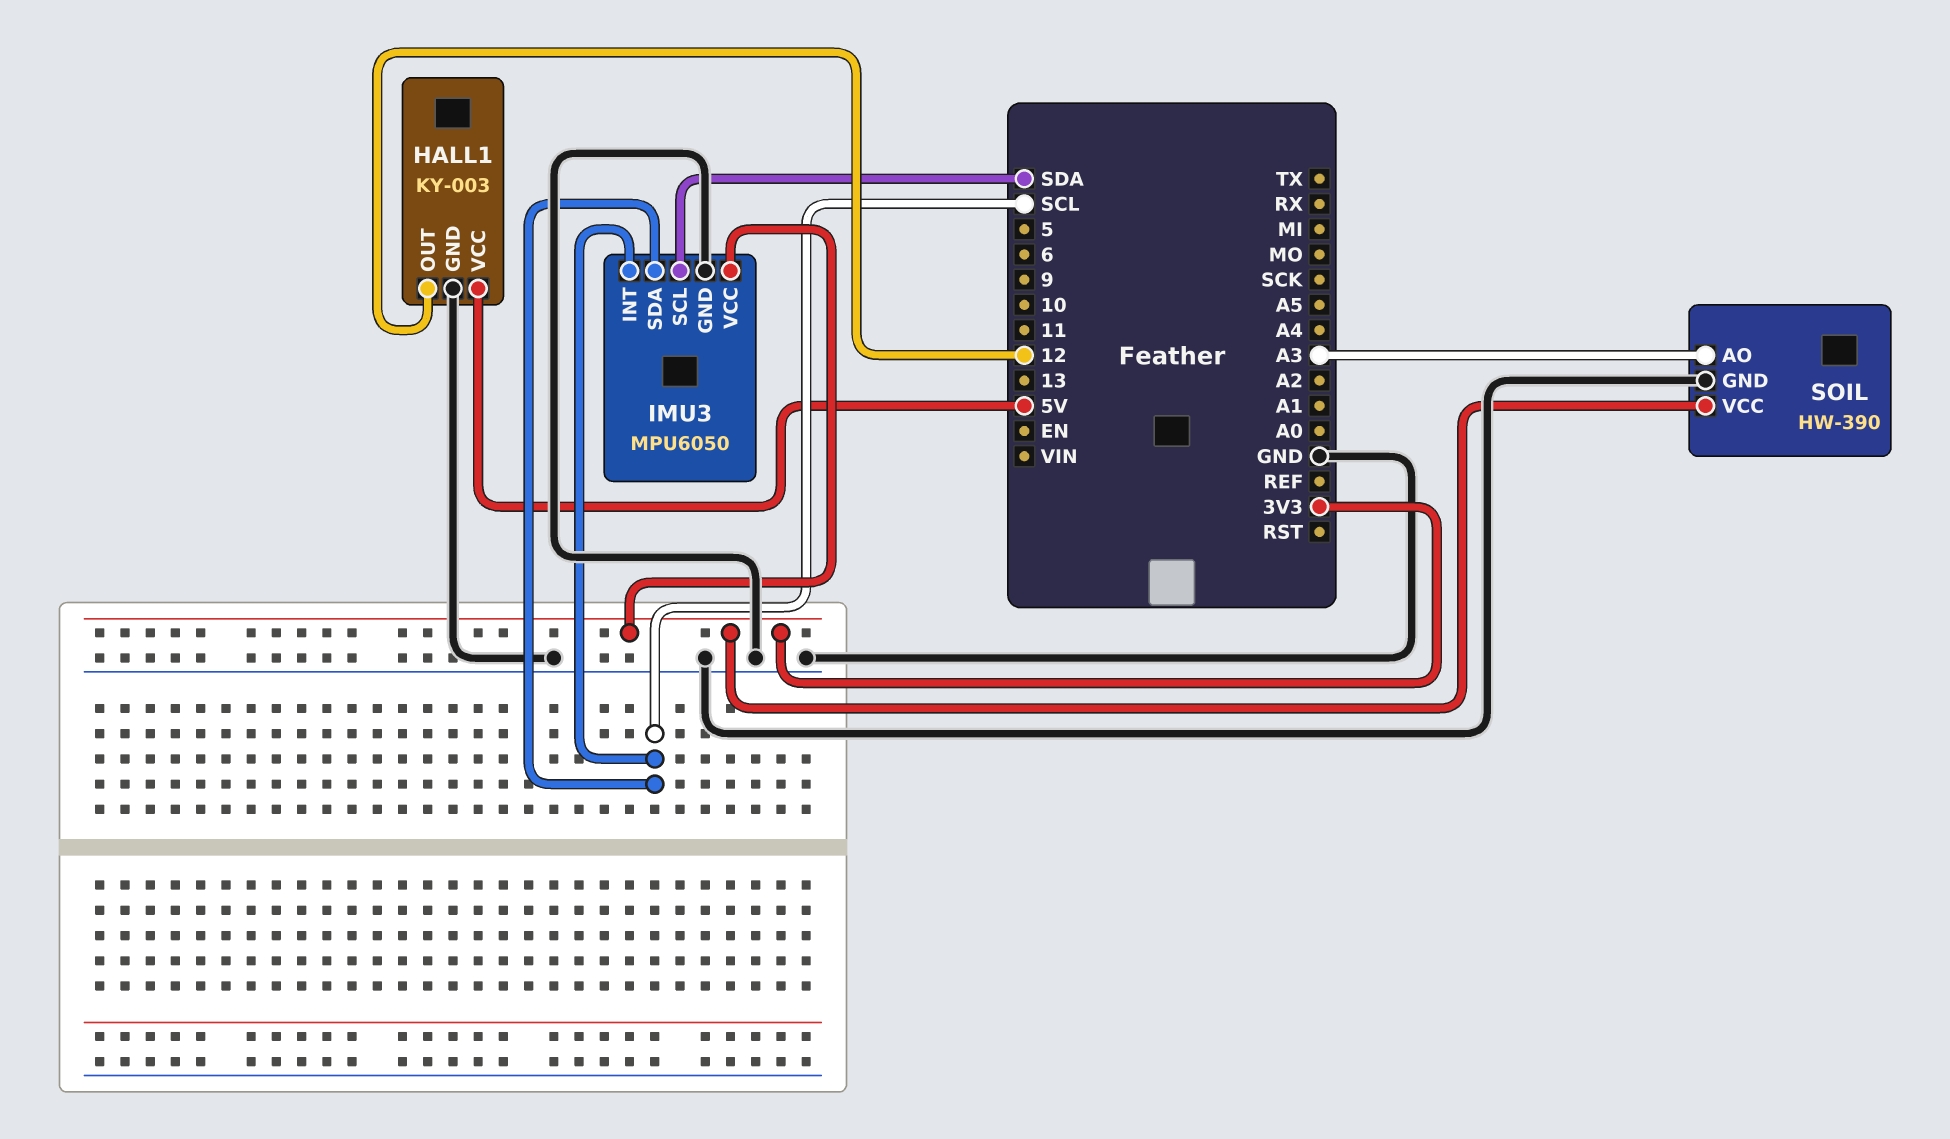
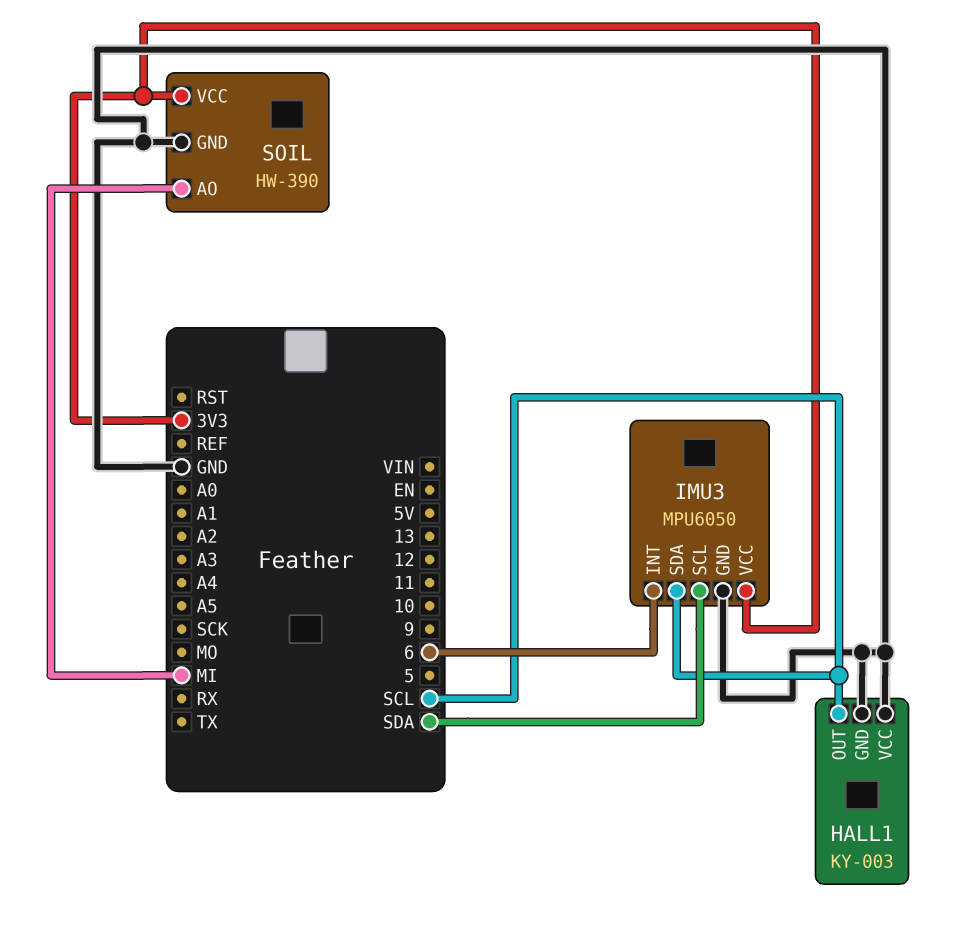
HALL1 pin OUT: 12 -> SCL
HALL1 pin VCC: 5V -> GND
IMU3 pin INT: SCL -> 6
SOIL pin AO: A3 -> MI

